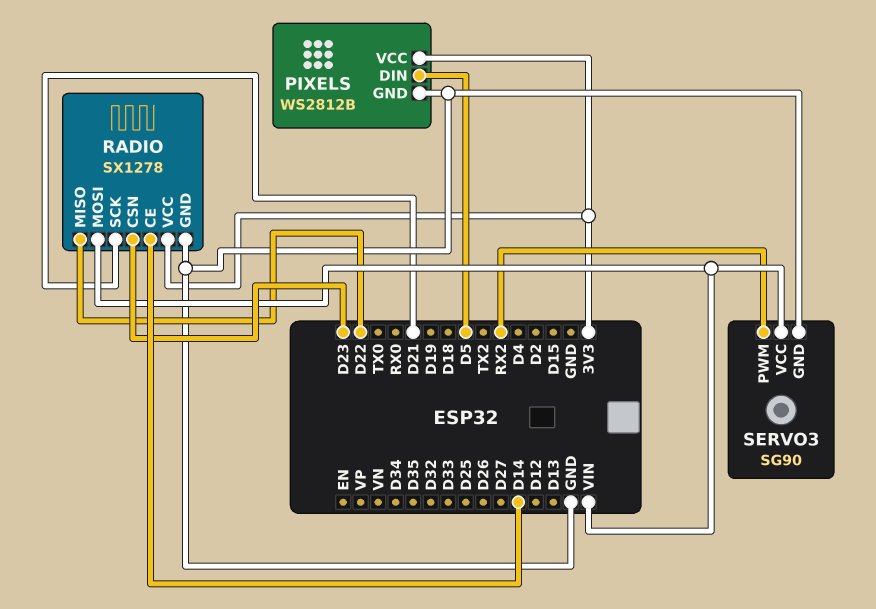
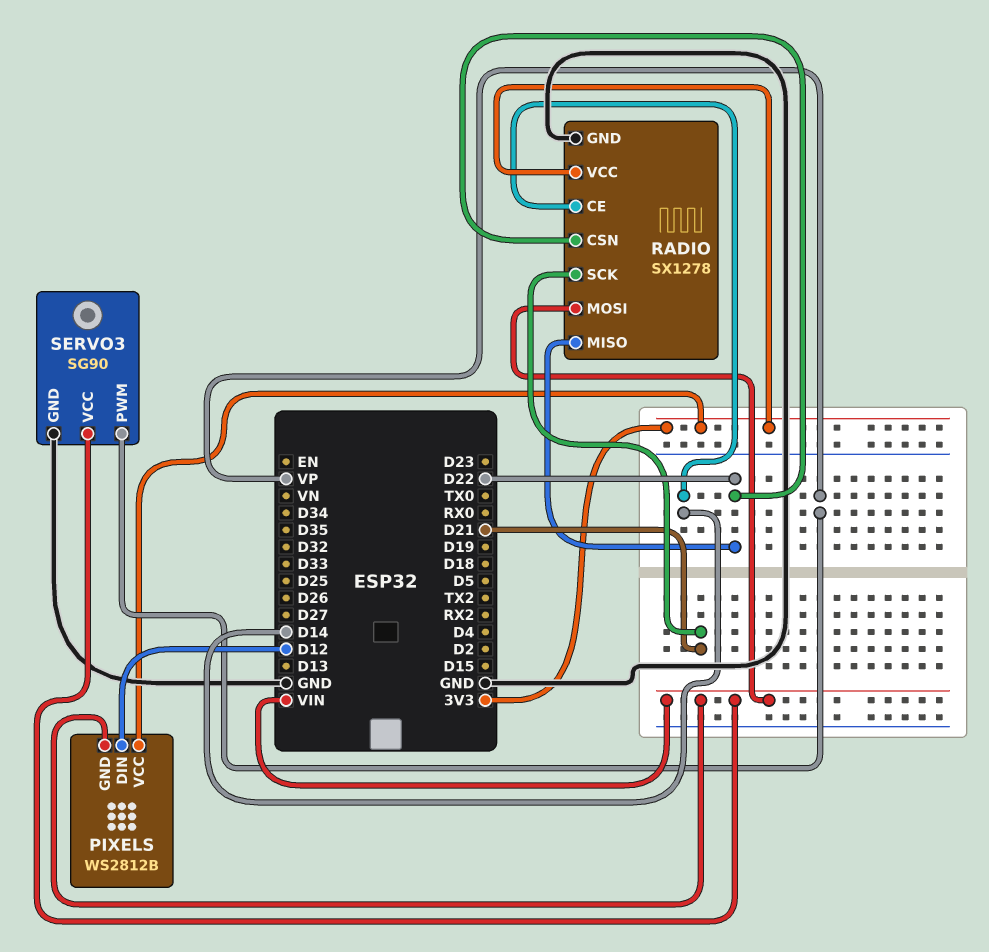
PIXELS pin DIN: D5 -> D12
PIXELS pin GND: GND -> VIN
RADIO pin CSN: D23 -> D22
SERVO3 pin PWM: RX2 -> VP

